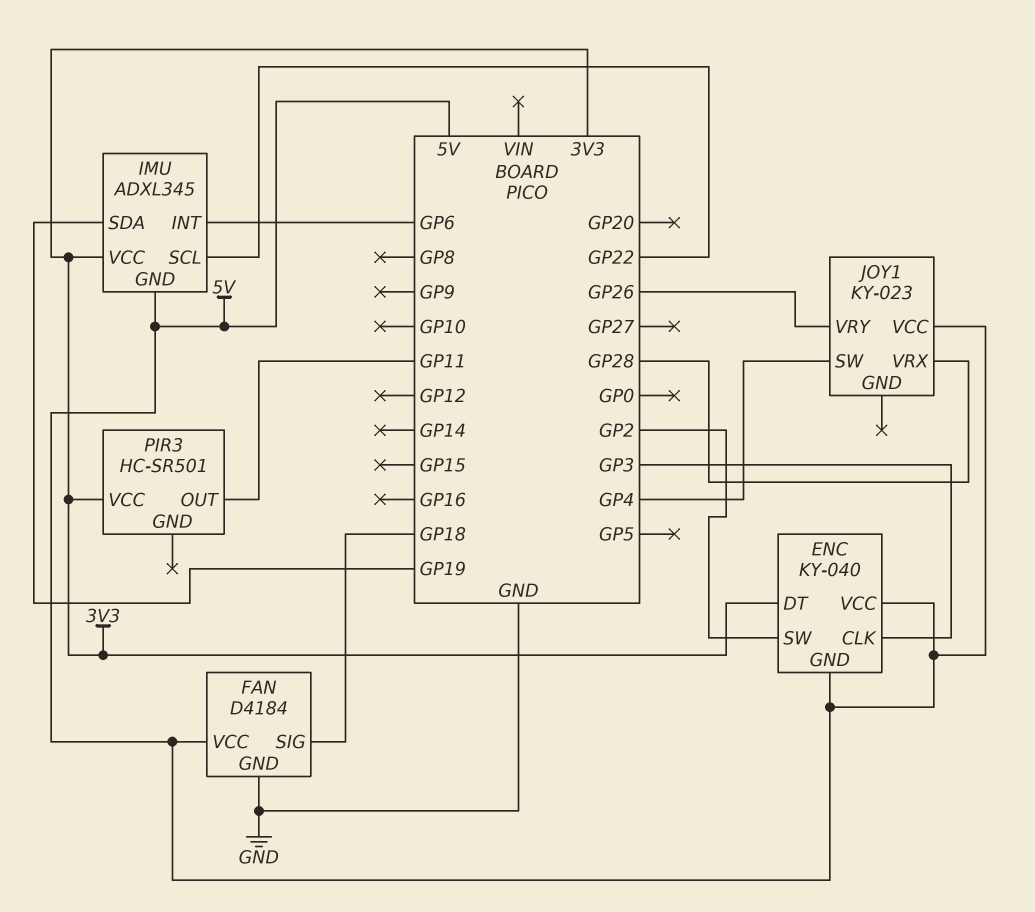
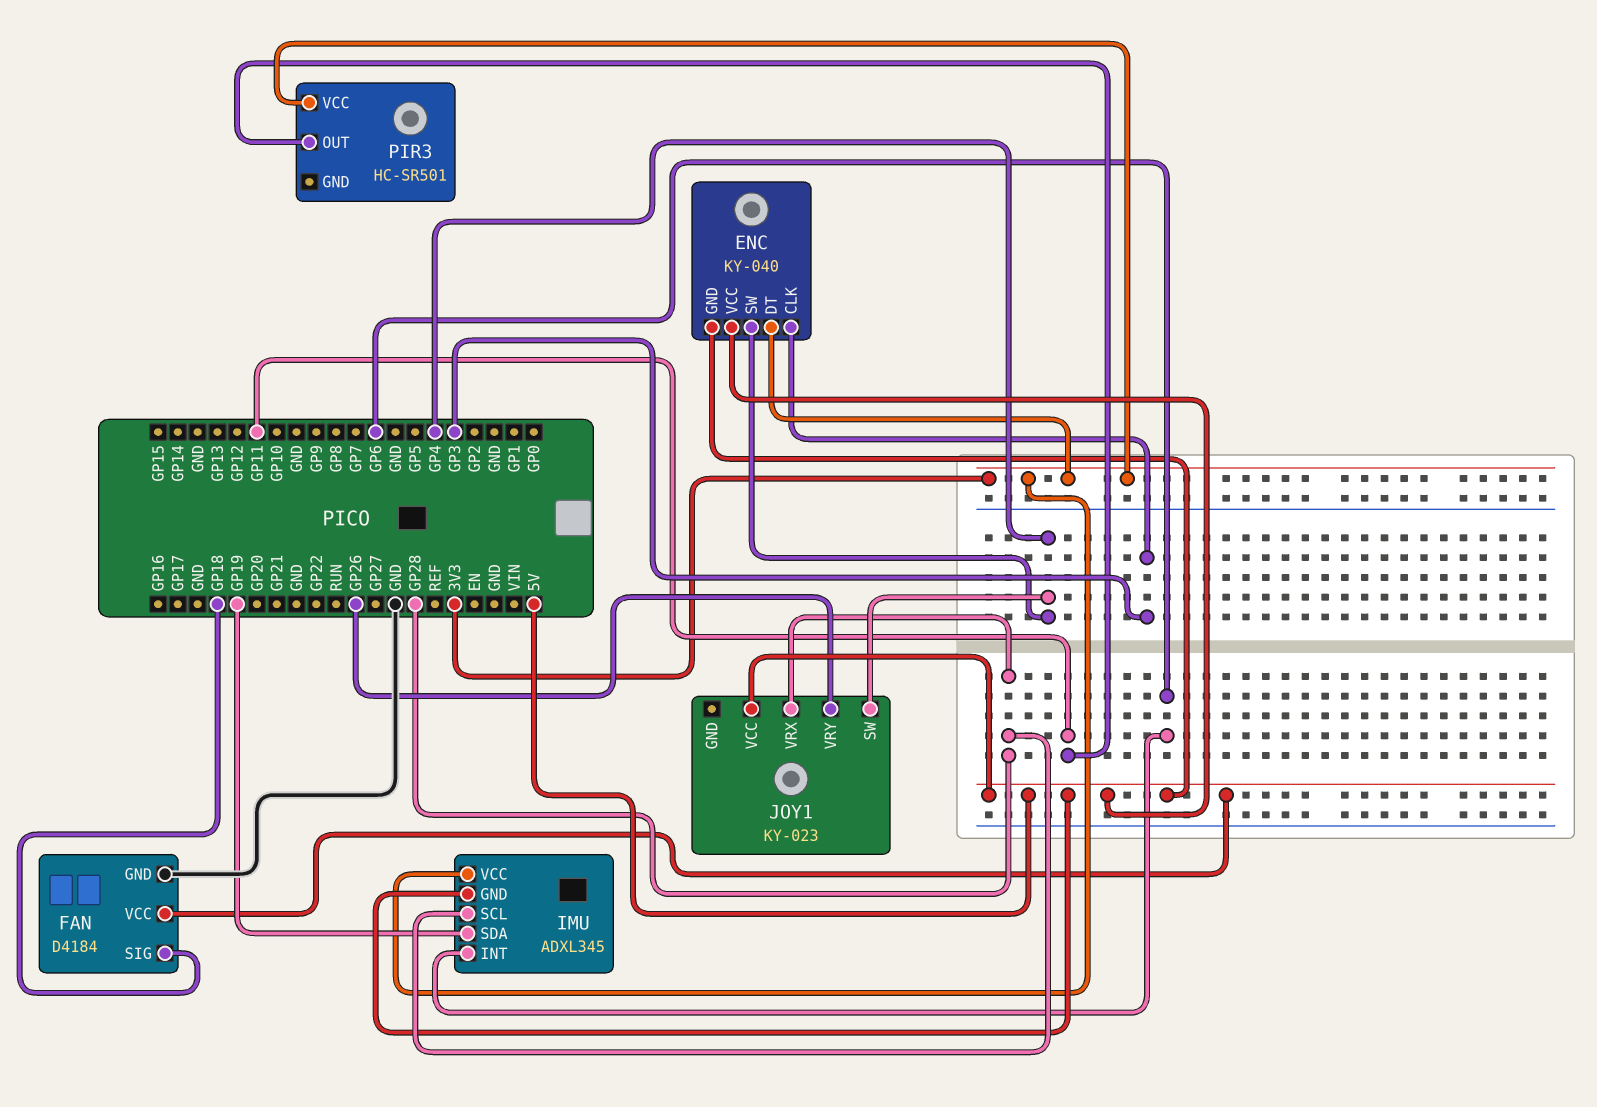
ENC pin SW: GP2 -> GP4
IMU pin SCL: GP22 -> GP28

